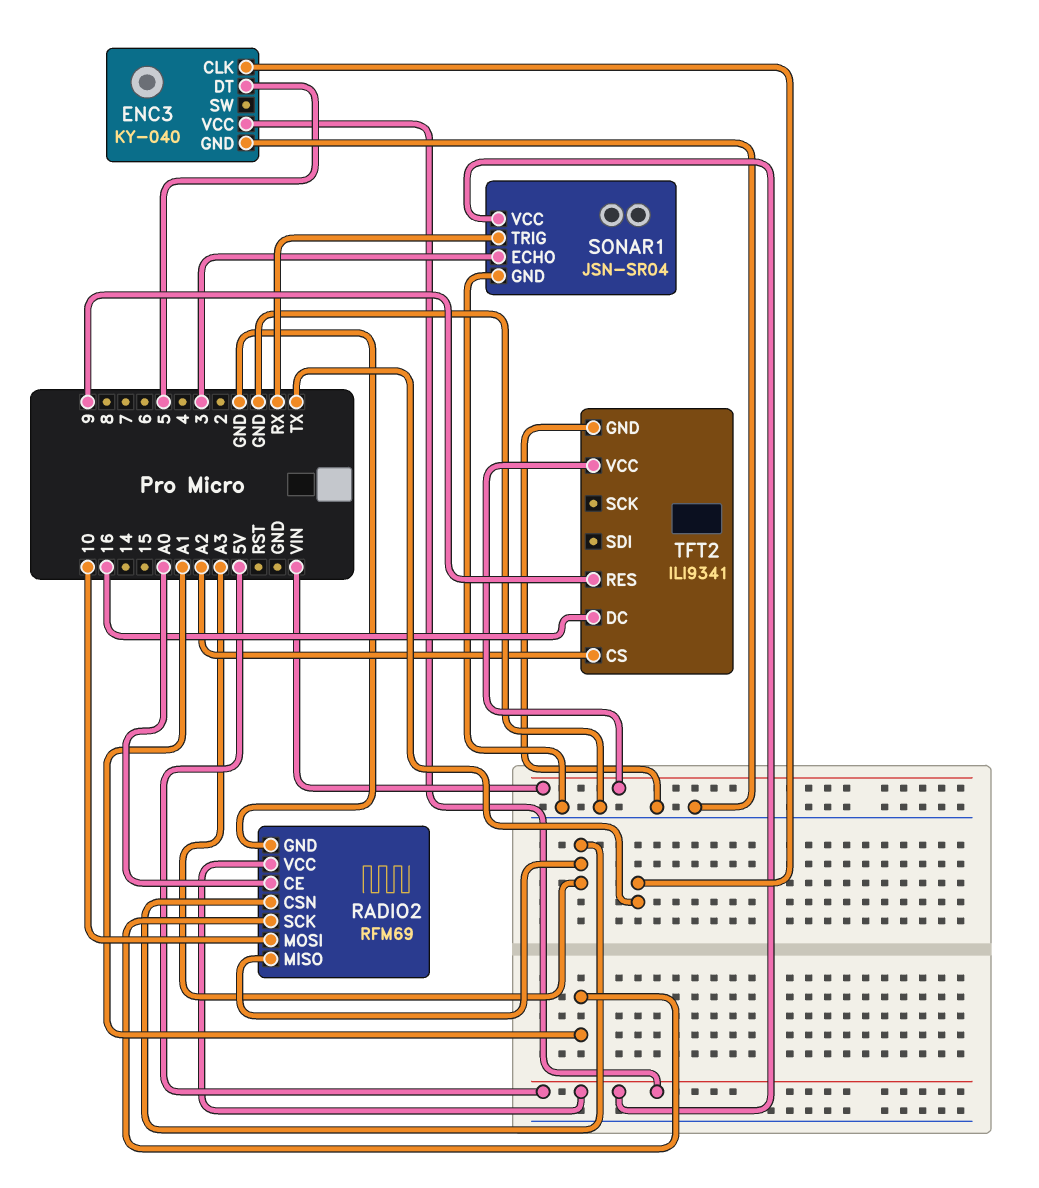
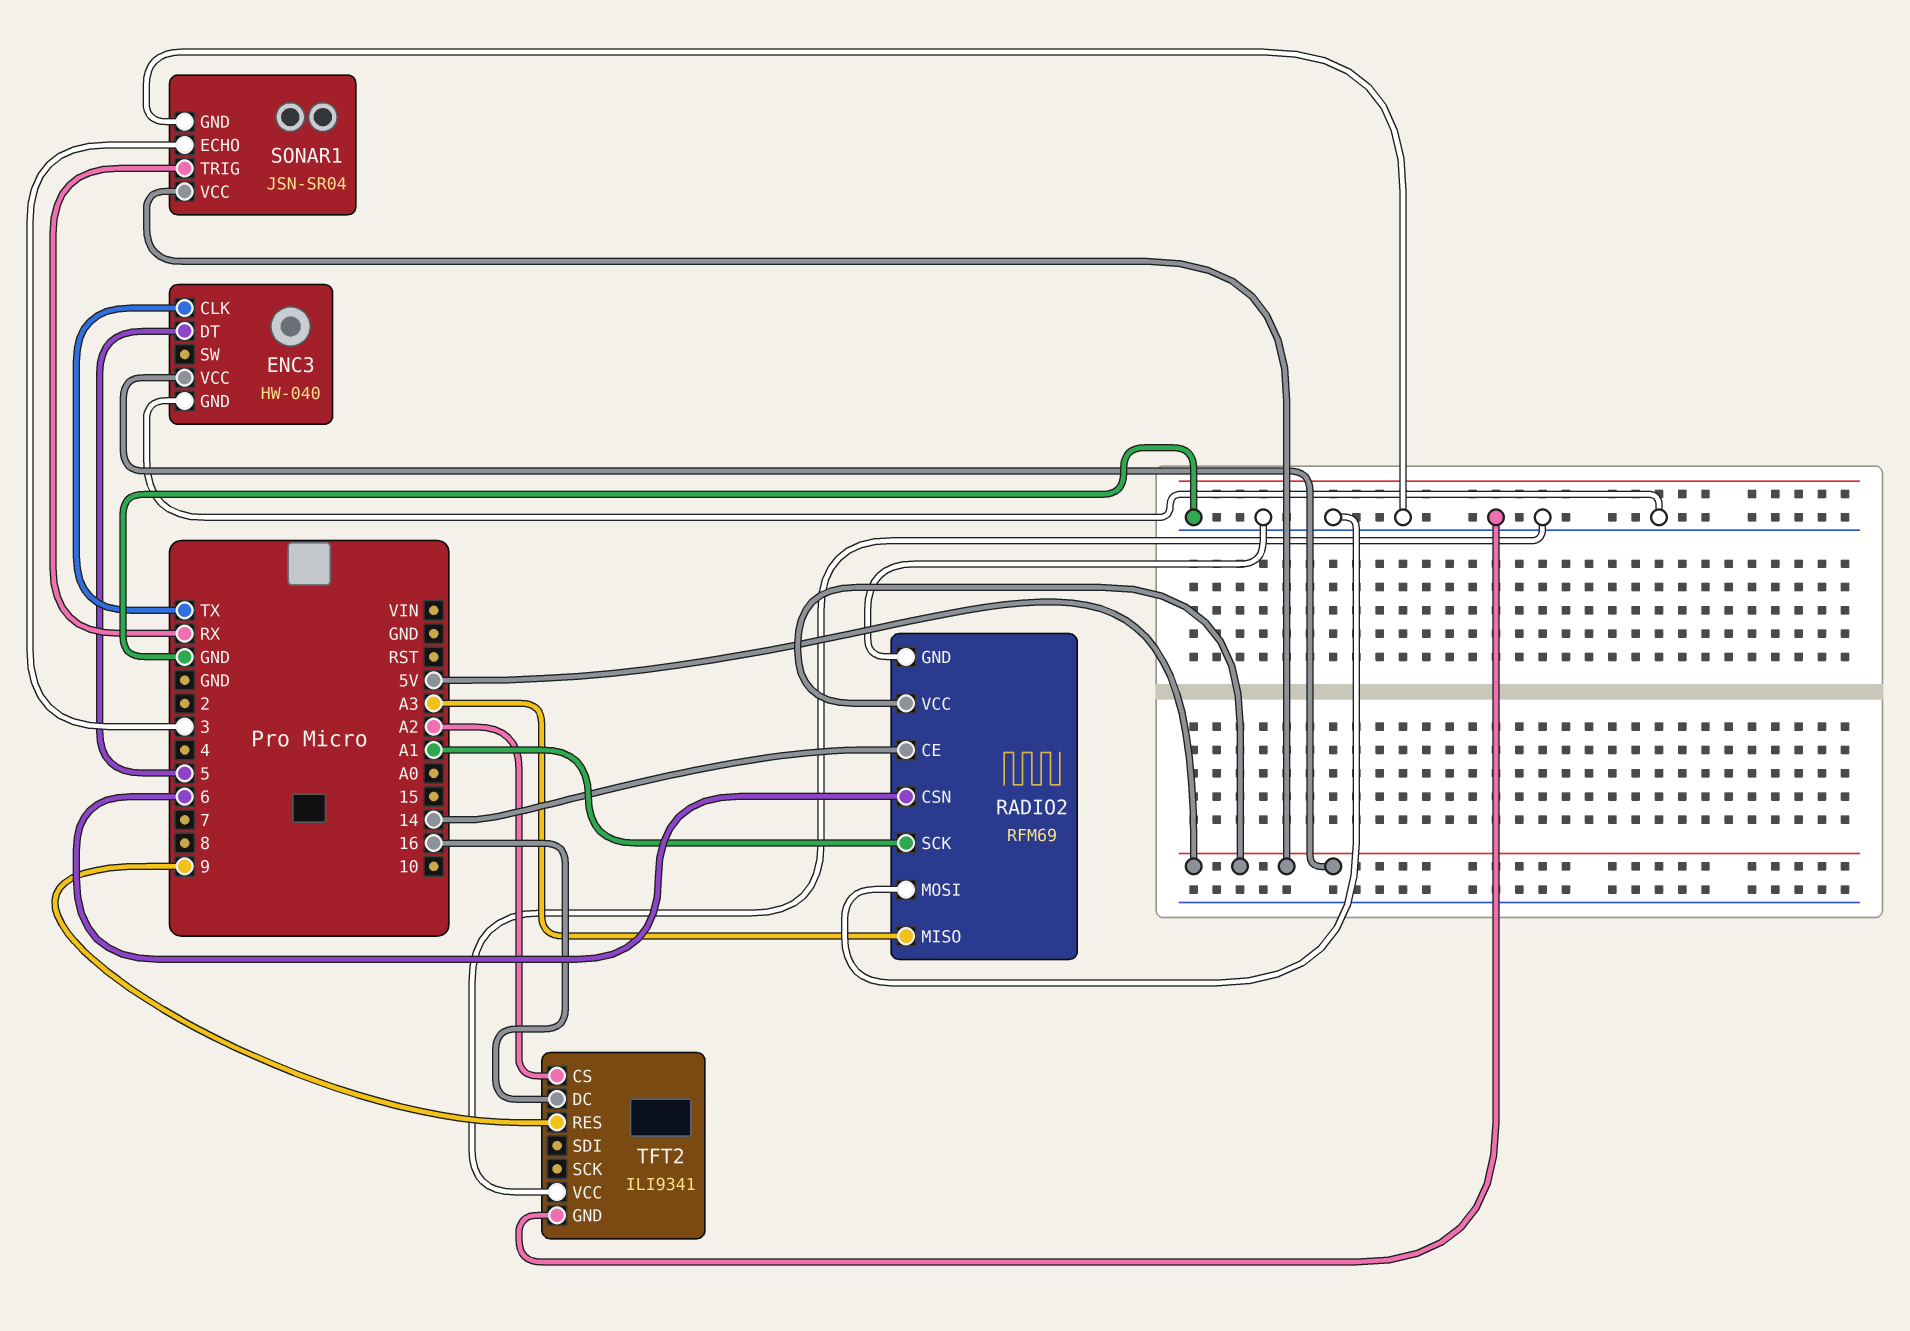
ENC3: KY-040 -> HW-040
RADIO2 pin CE: A0 -> 14
RADIO2 pin CSN: A3 -> 6
RADIO2 pin MOSI: 10 -> GND
TFT2 pin VCC: VIN -> GND

